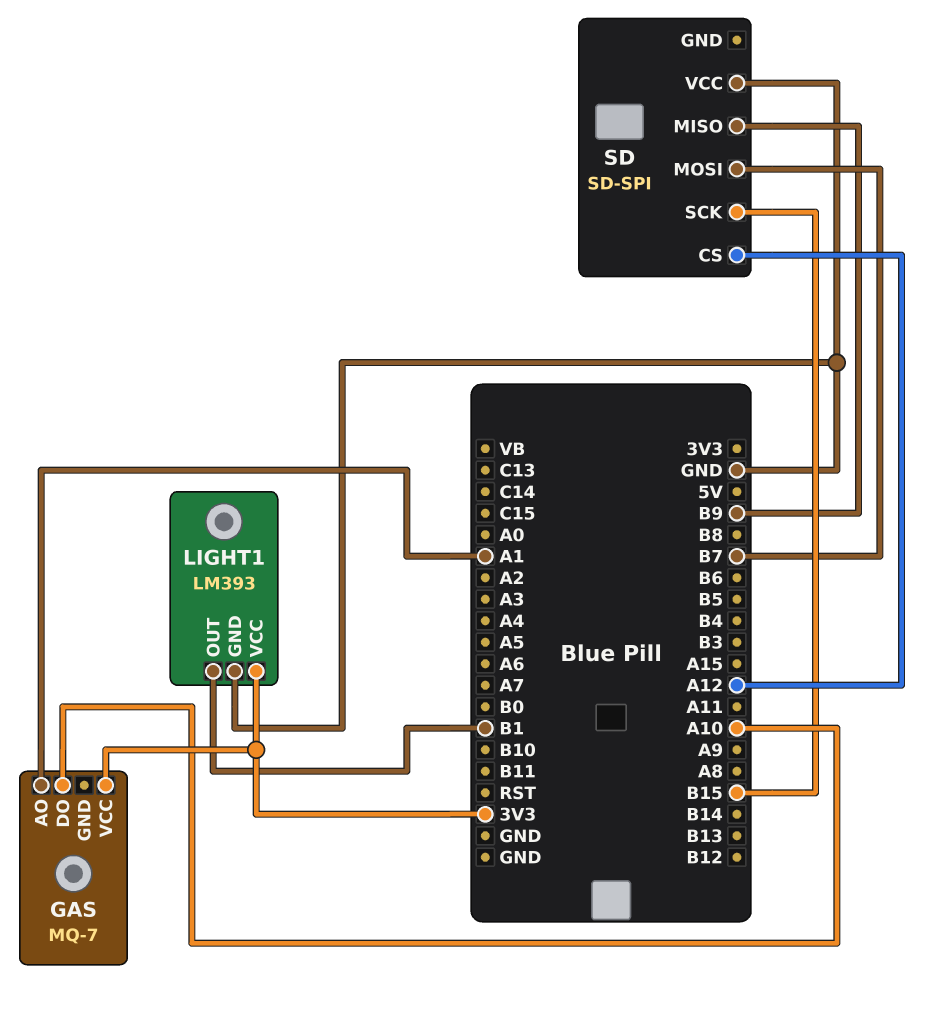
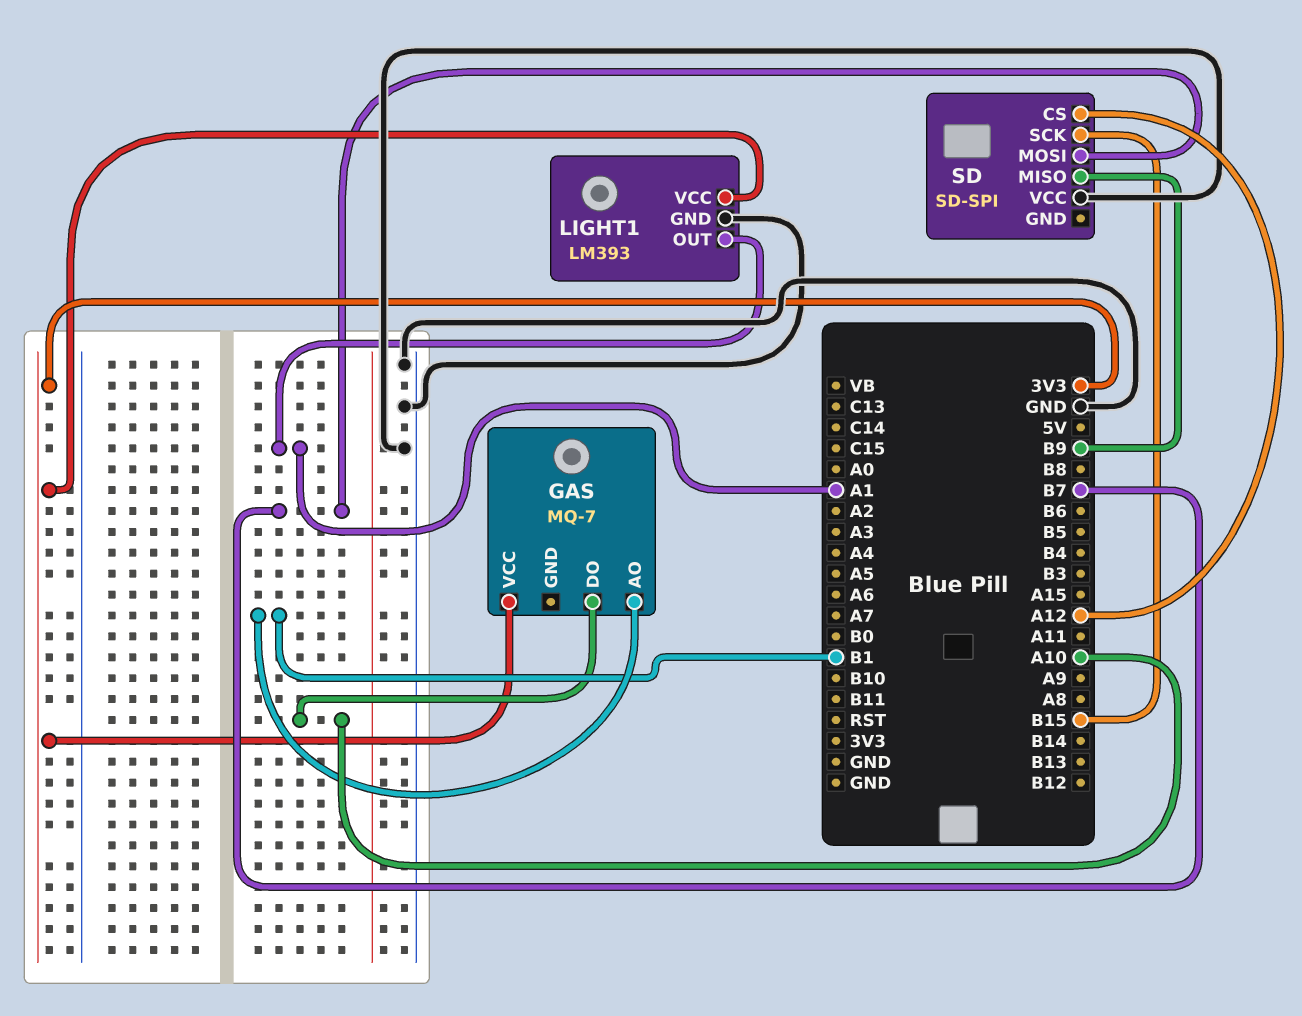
GAS pin AO: A1 -> B1
LIGHT1 pin OUT: B1 -> A1

